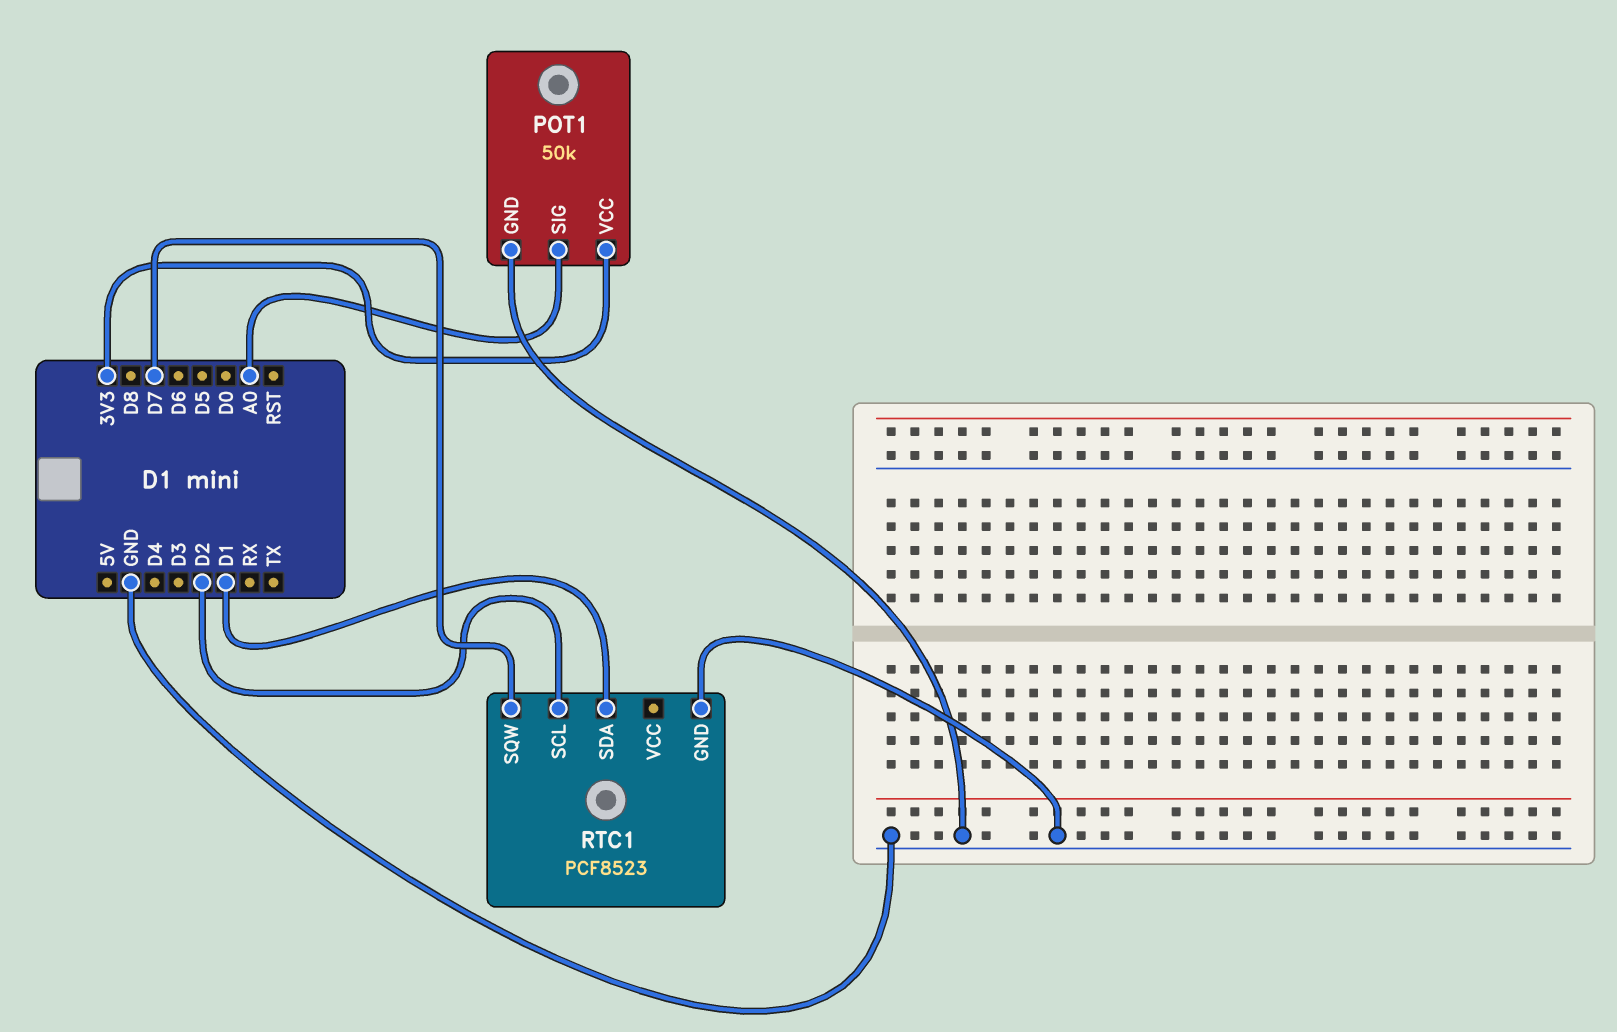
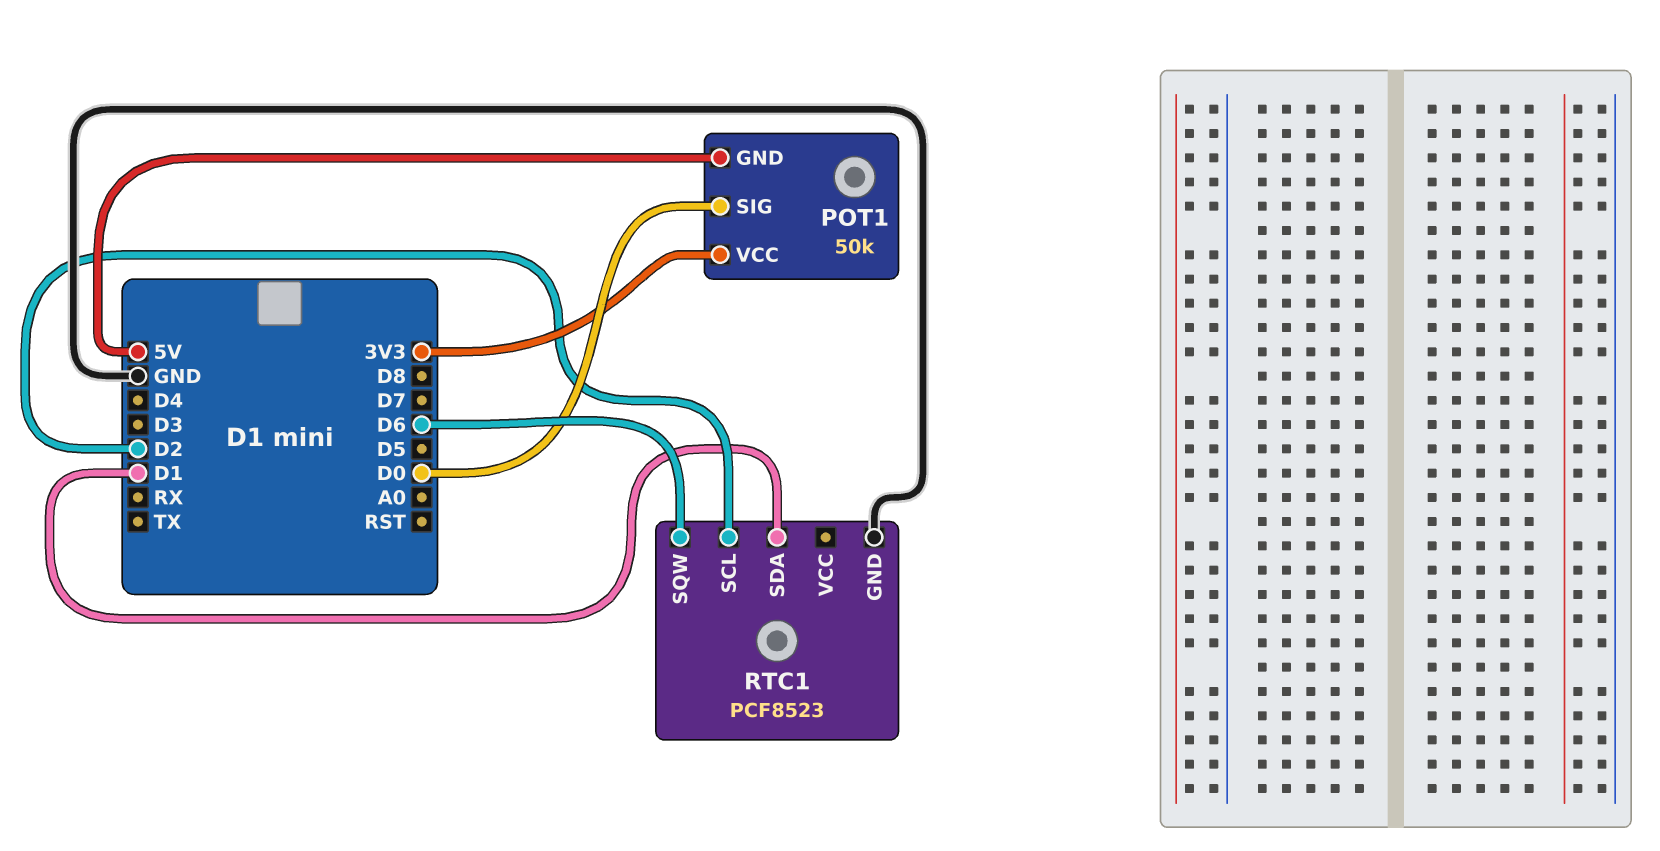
POT1 pin GND: GND -> 5V
POT1 pin SIG: A0 -> D0
RTC1 pin SQW: D7 -> D6

